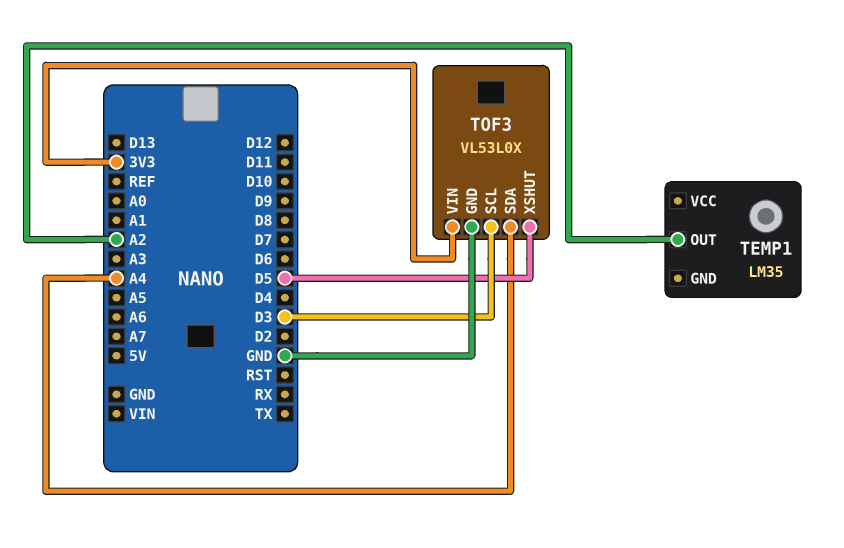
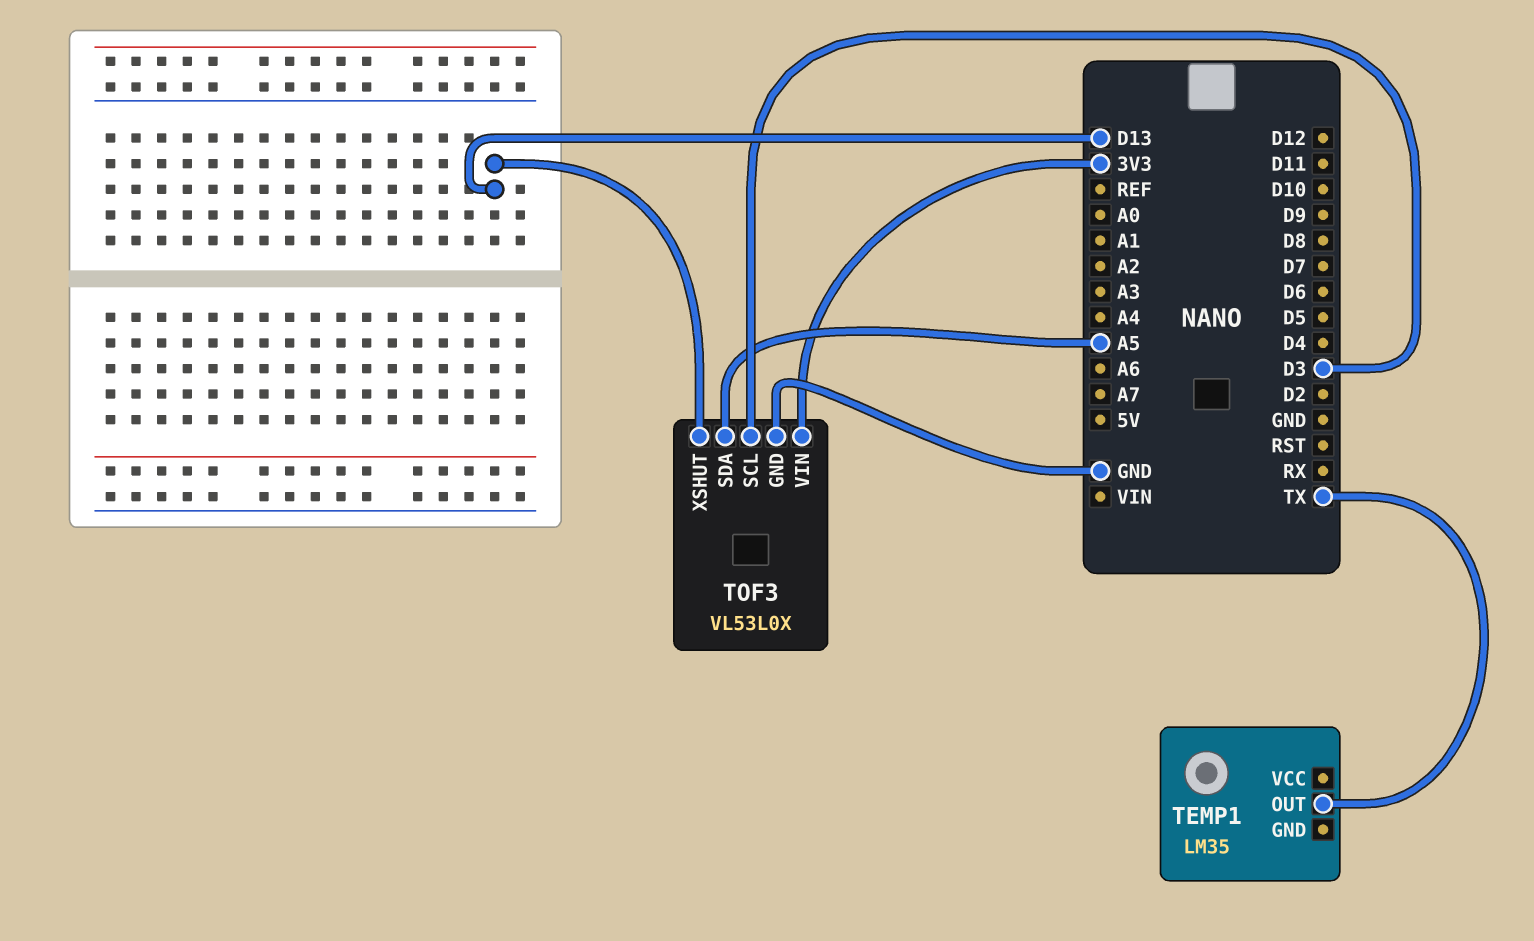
TEMP1 pin OUT: A2 -> TX
TOF3 pin SDA: A4 -> A5
TOF3 pin XSHUT: D5 -> D13

